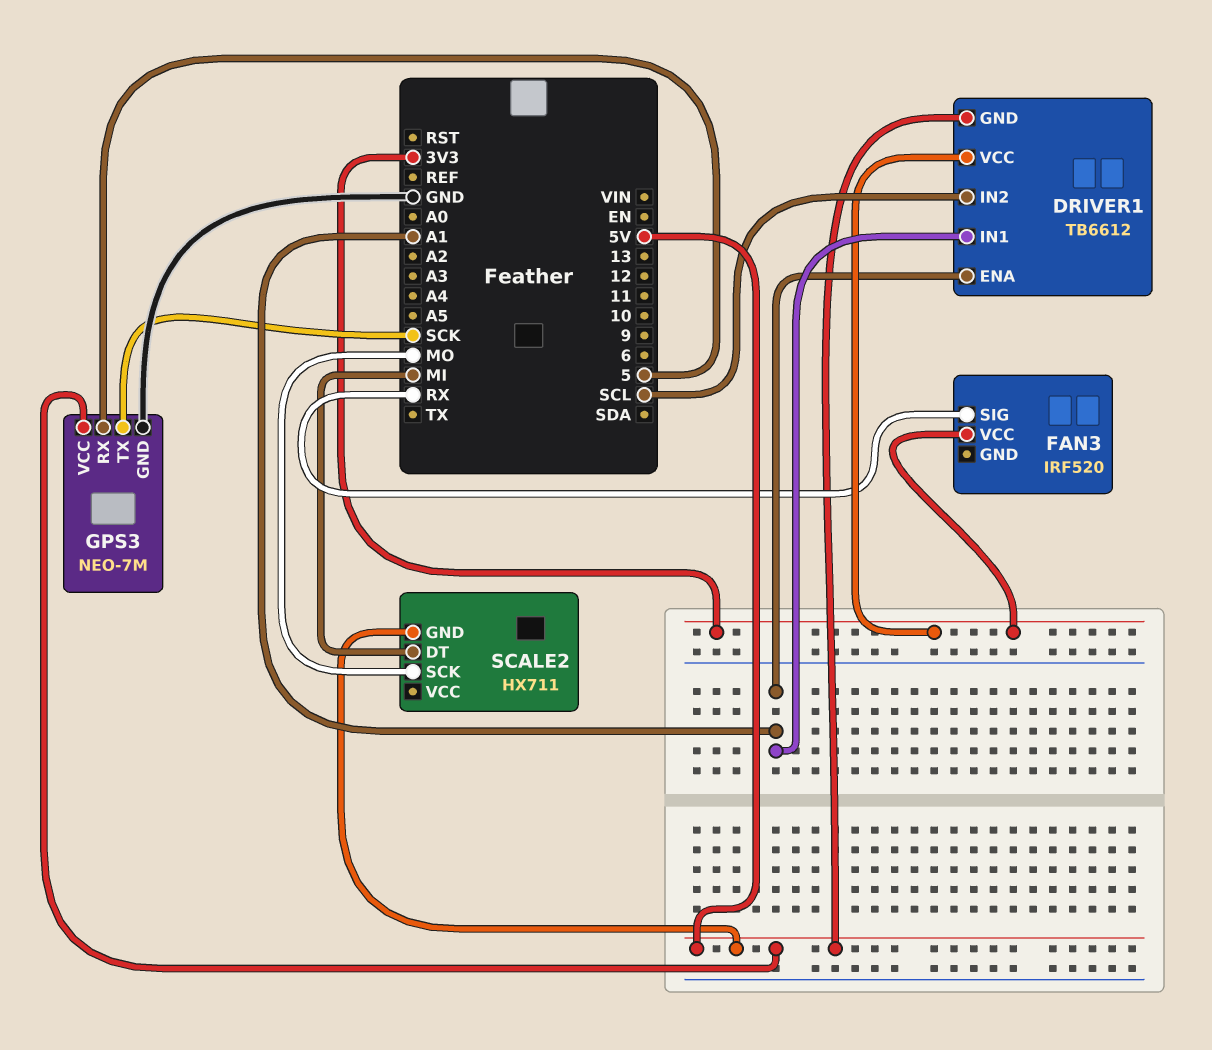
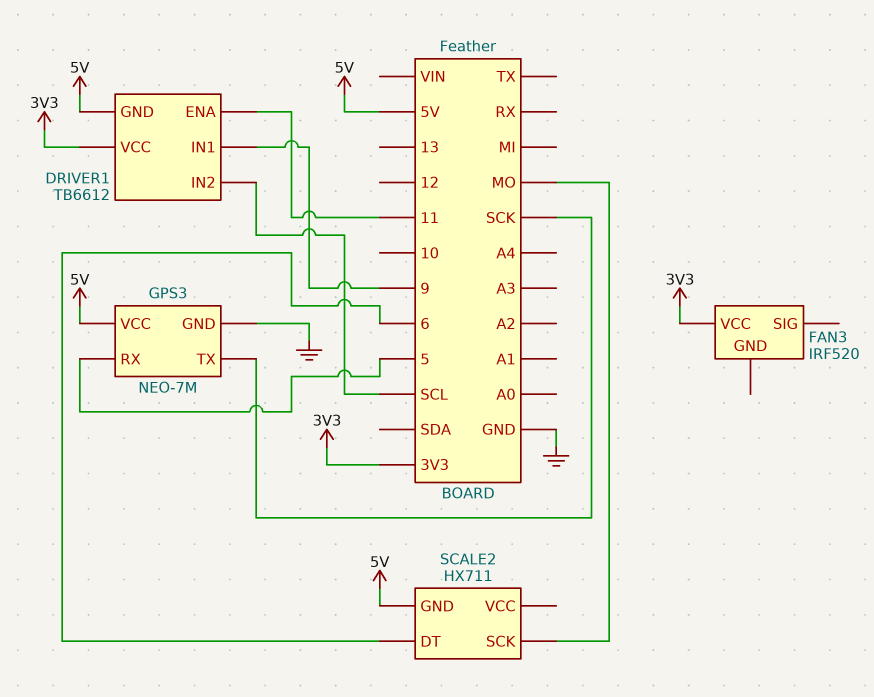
DRIVER1 pin ENA: A1 -> 11
DRIVER1 pin IN1: A1 -> 9
FAN3 pin SIG: RX -> none
SCALE2 pin DT: MI -> 6

